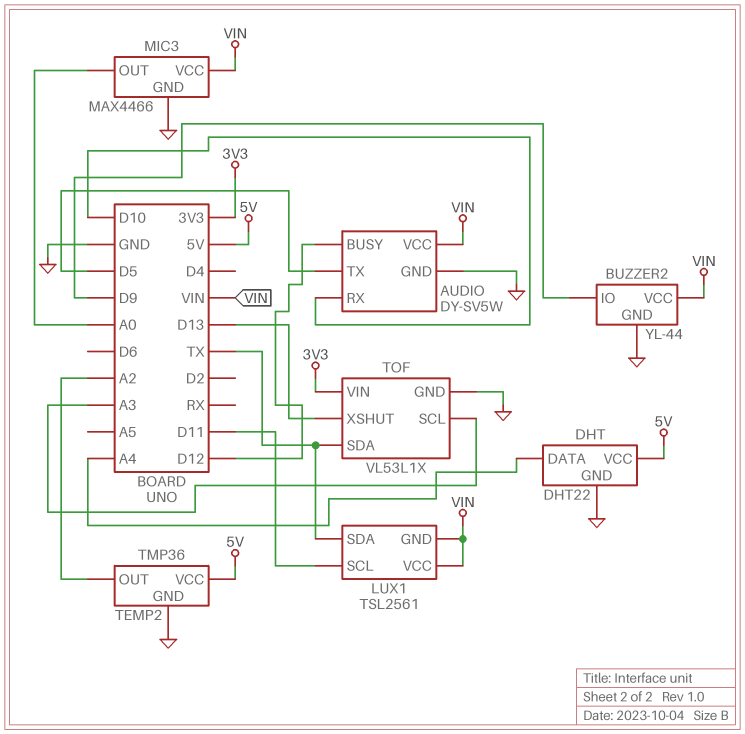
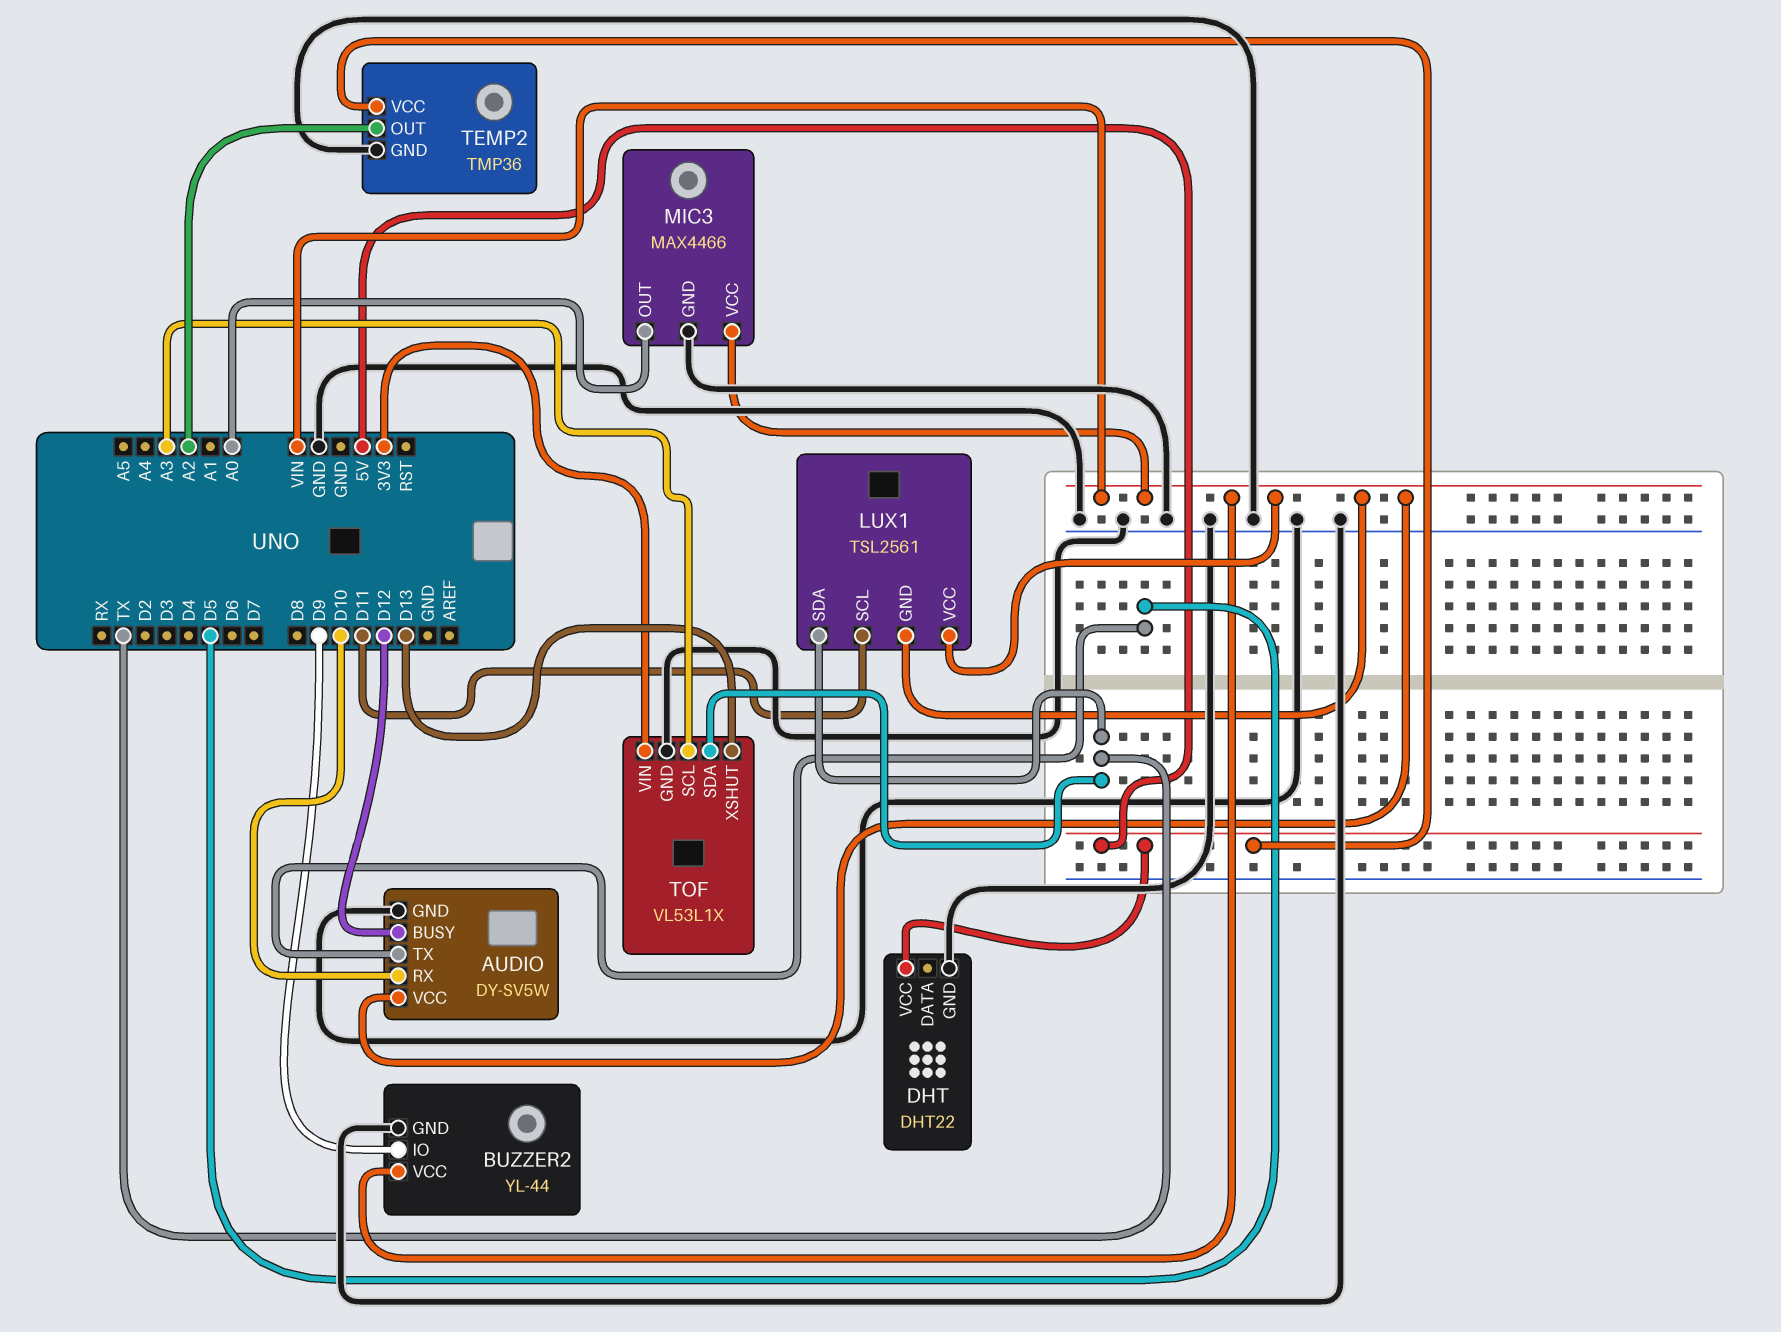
DHT pin DATA: A4 -> none

